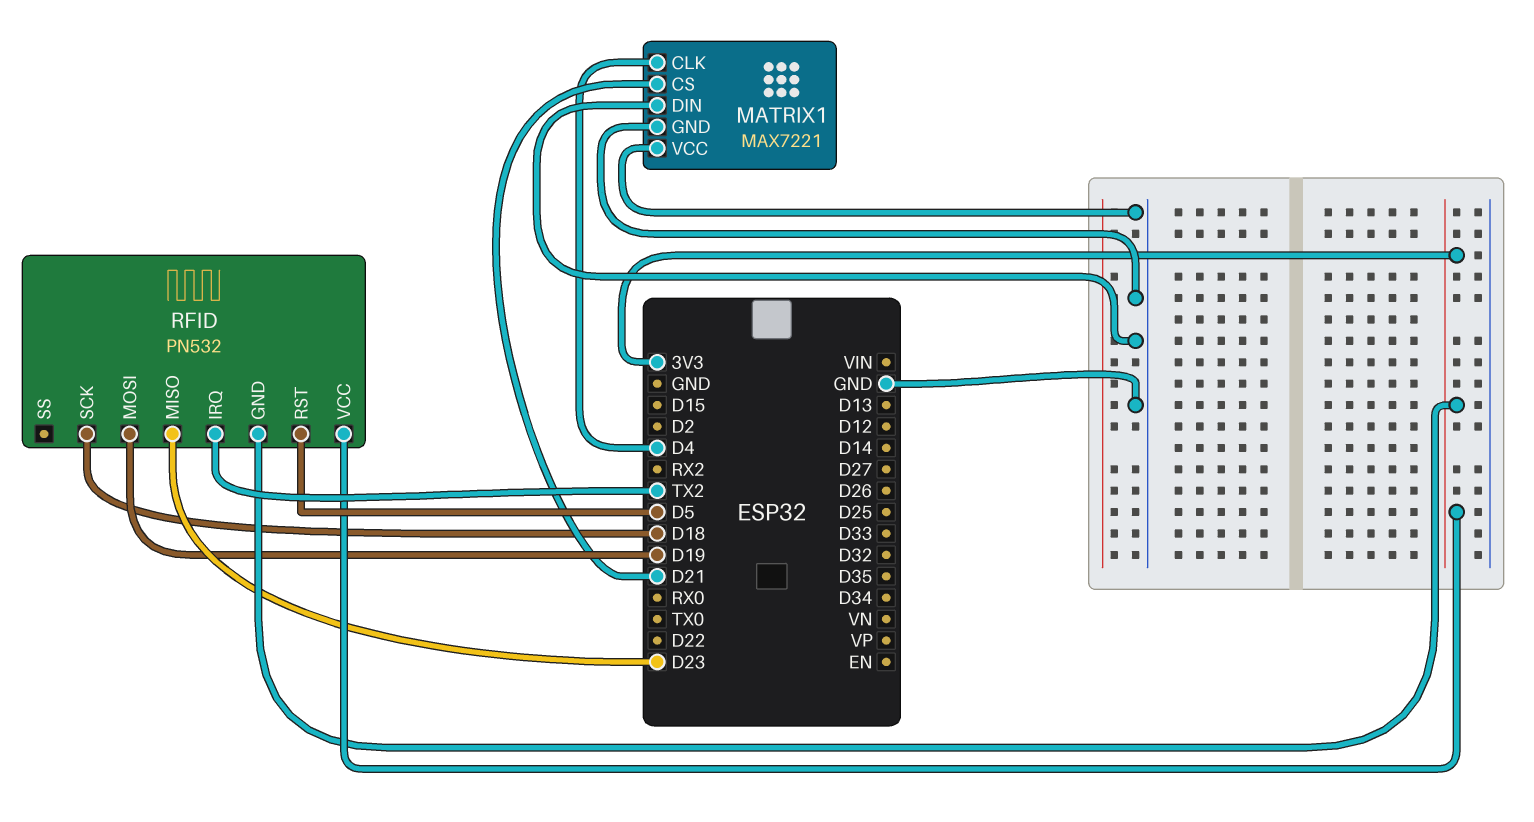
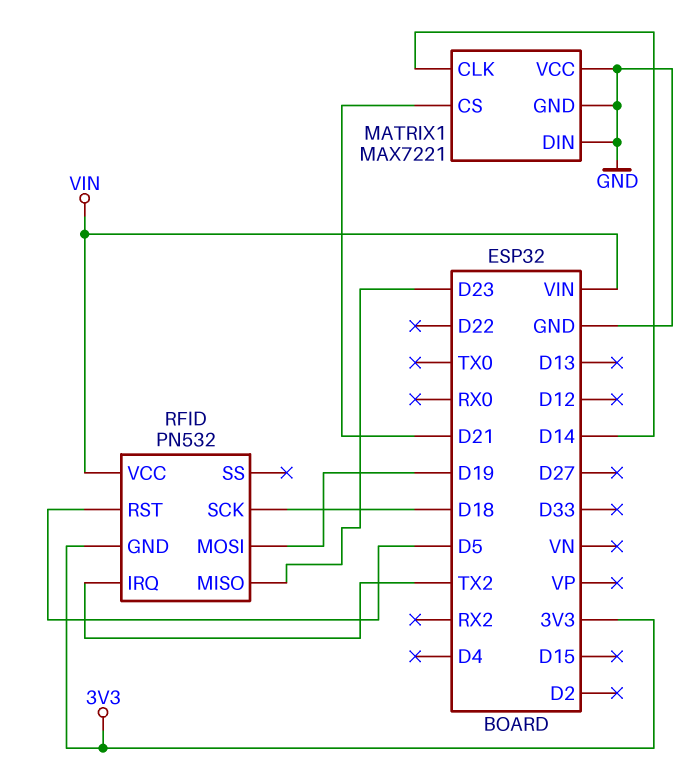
MATRIX1 pin CLK: D4 -> D14
RFID pin VCC: 3V3 -> VIN

